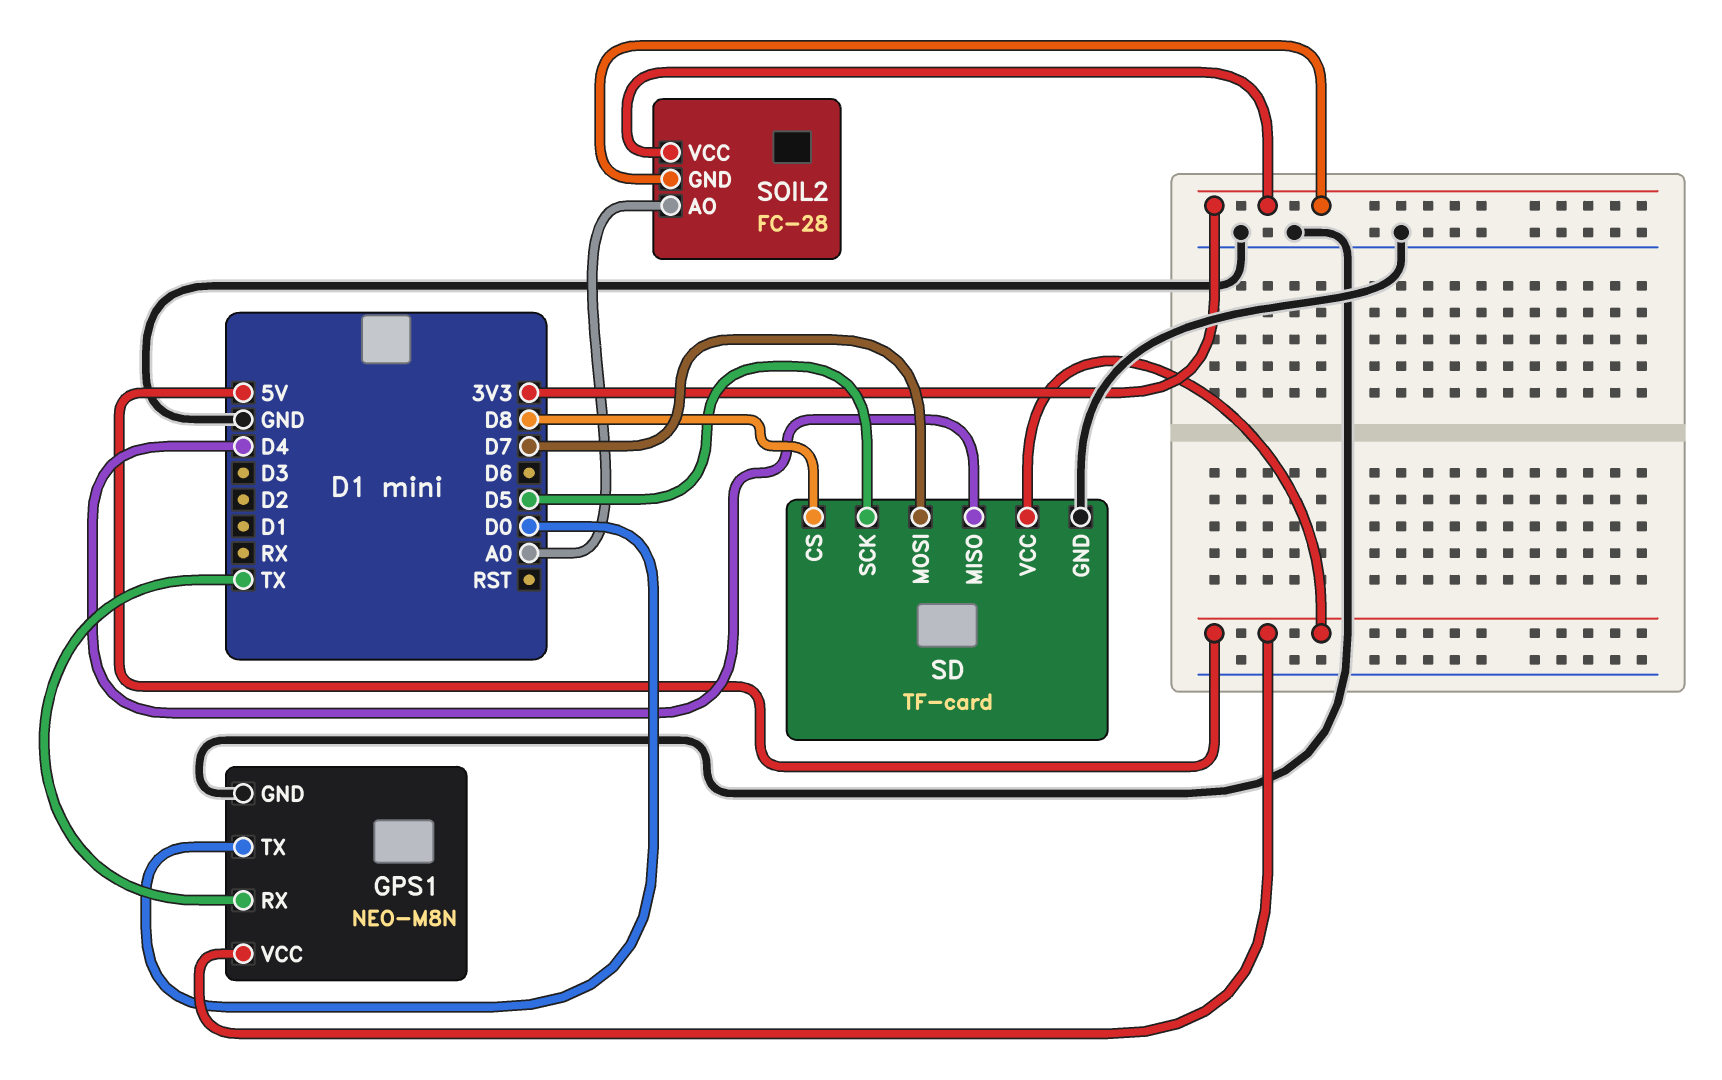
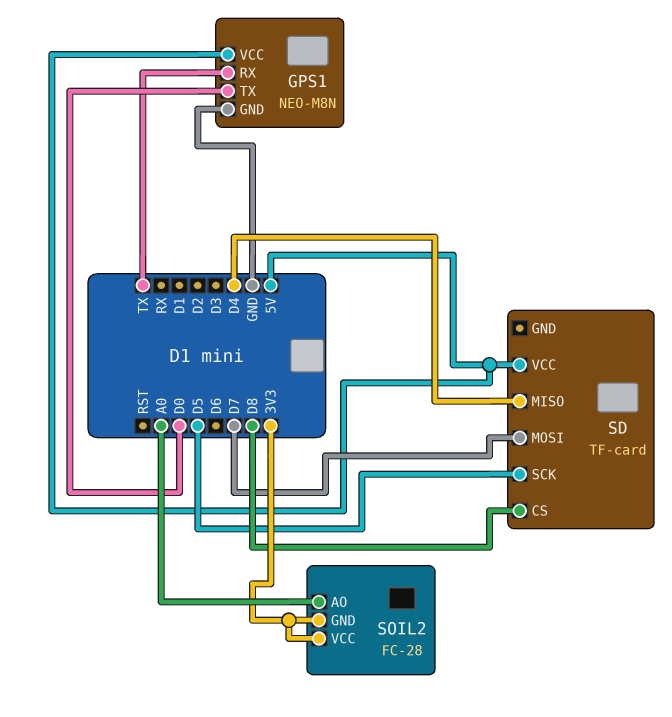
SD pin GND: GND -> none

